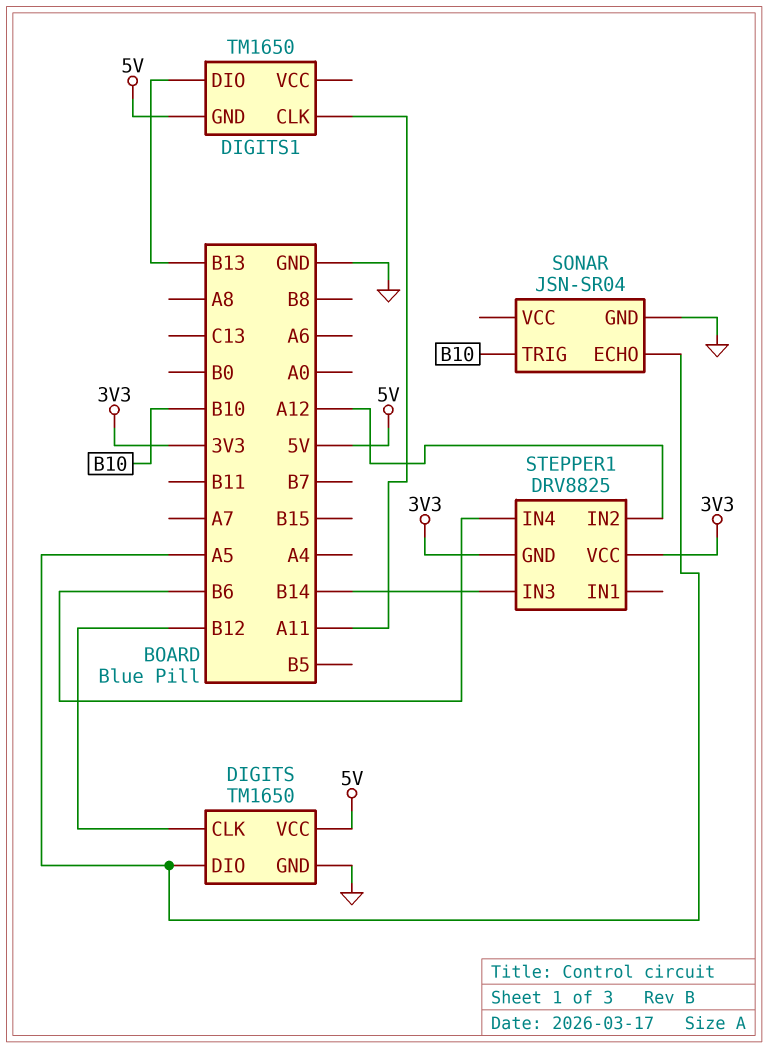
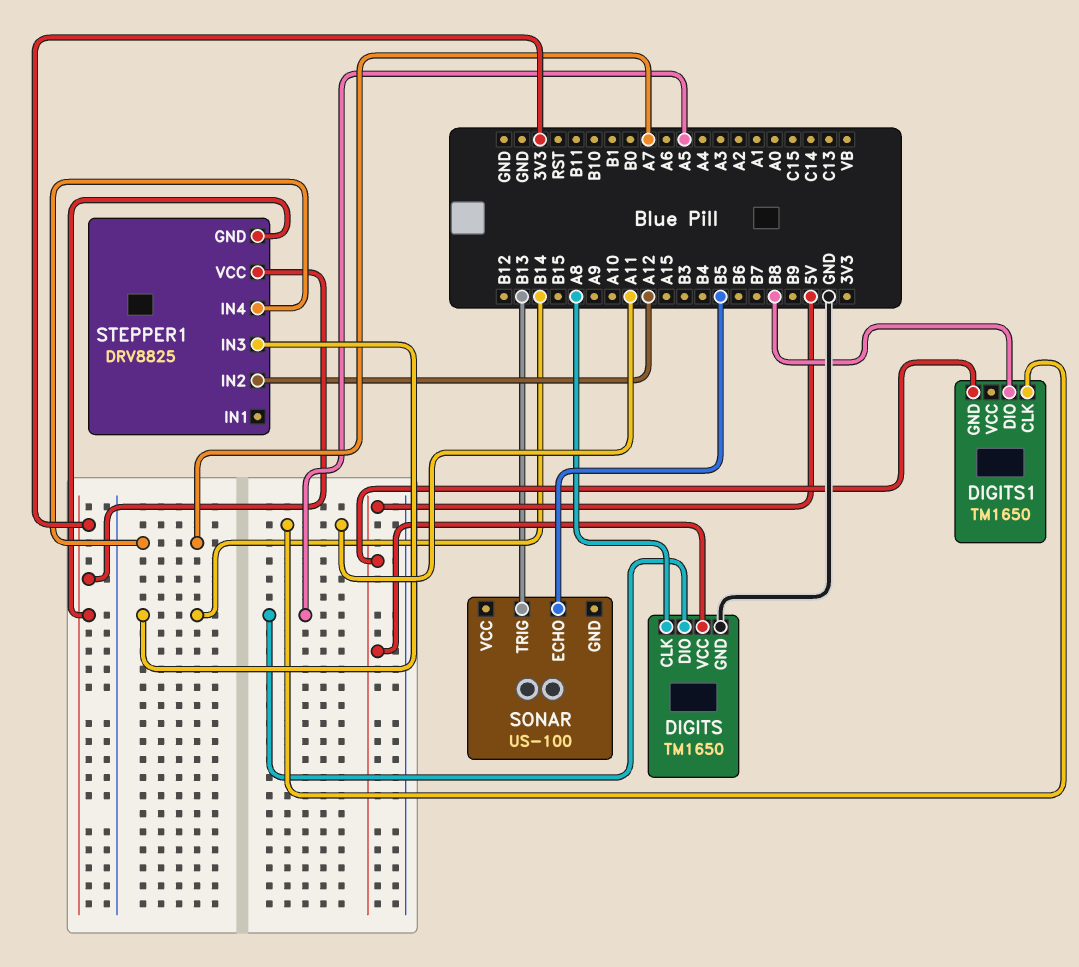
DIGITS pin CLK: B12 -> A8
DIGITS1 pin DIO: B13 -> B8
SONAR: JSN-SR04 -> US-100
SONAR pin ECHO: A5 -> B5
SONAR pin GND: GND -> none
SONAR pin TRIG: B10 -> B13
STEPPER1 pin IN4: B6 -> A7

